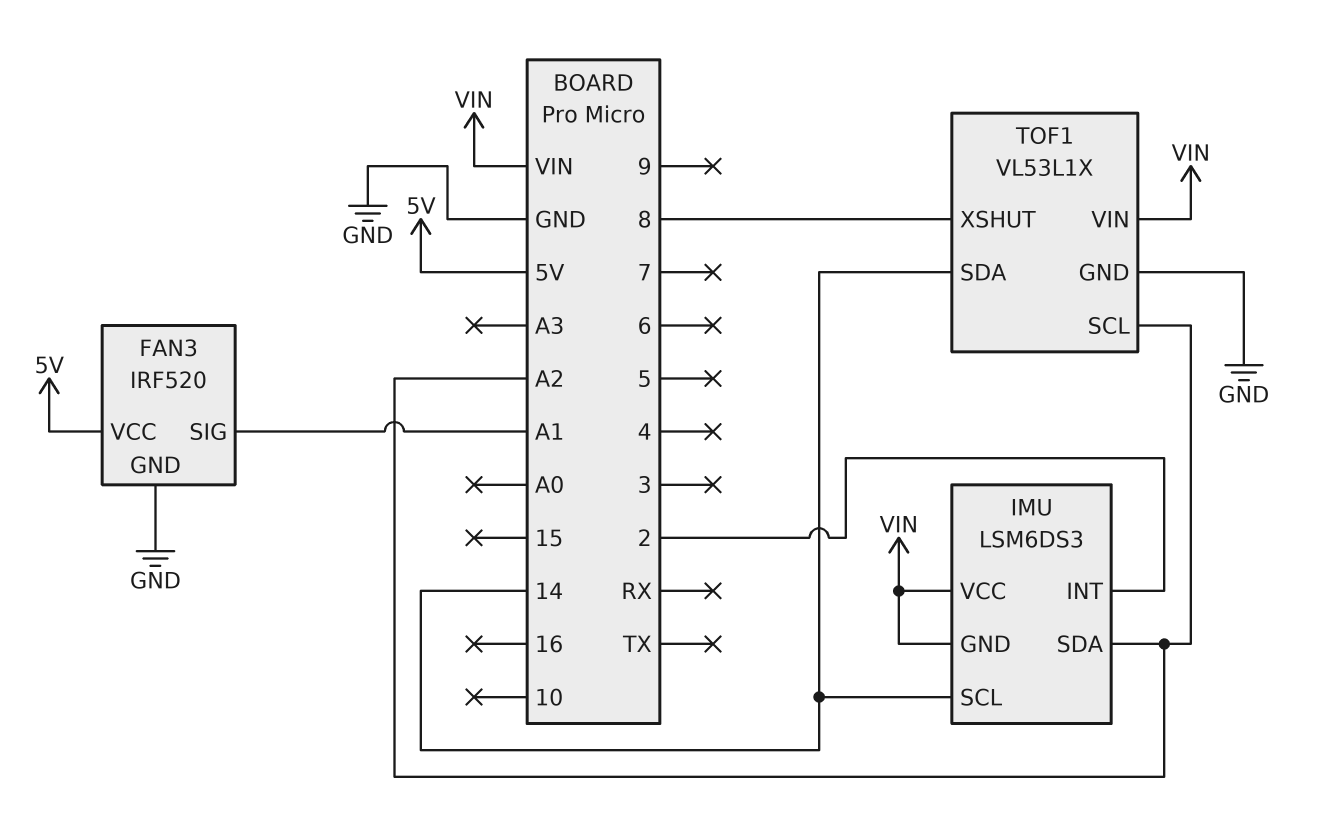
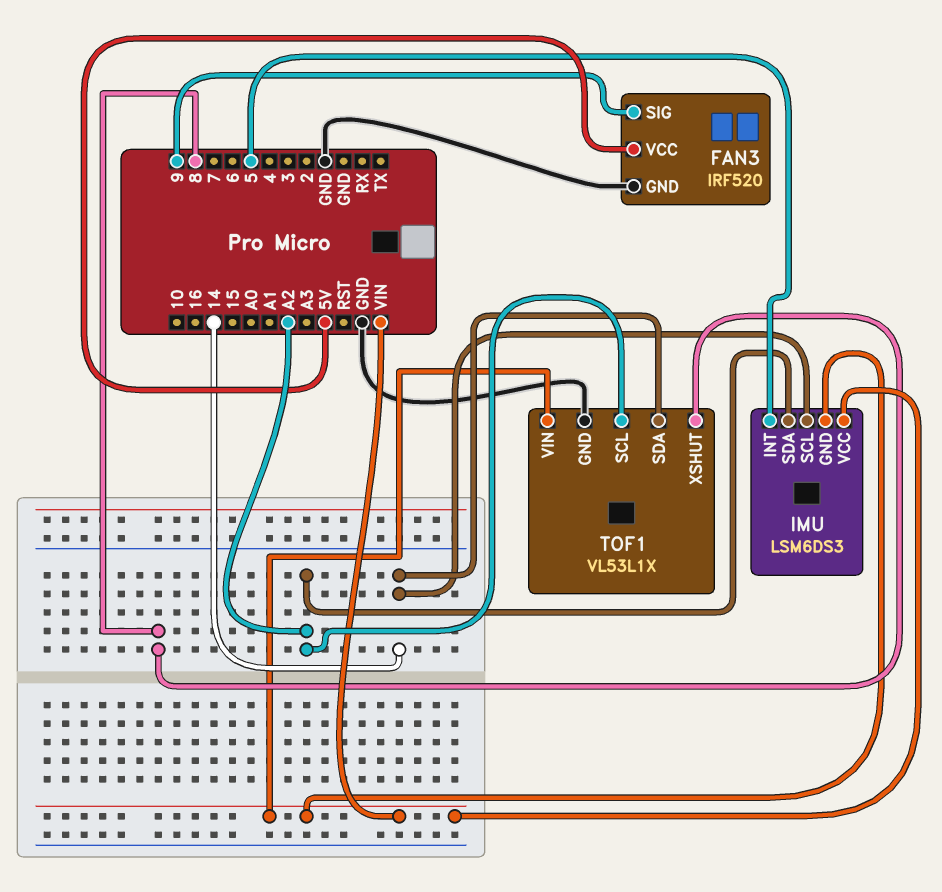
FAN3 pin SIG: A1 -> 9
IMU pin INT: 2 -> 5

